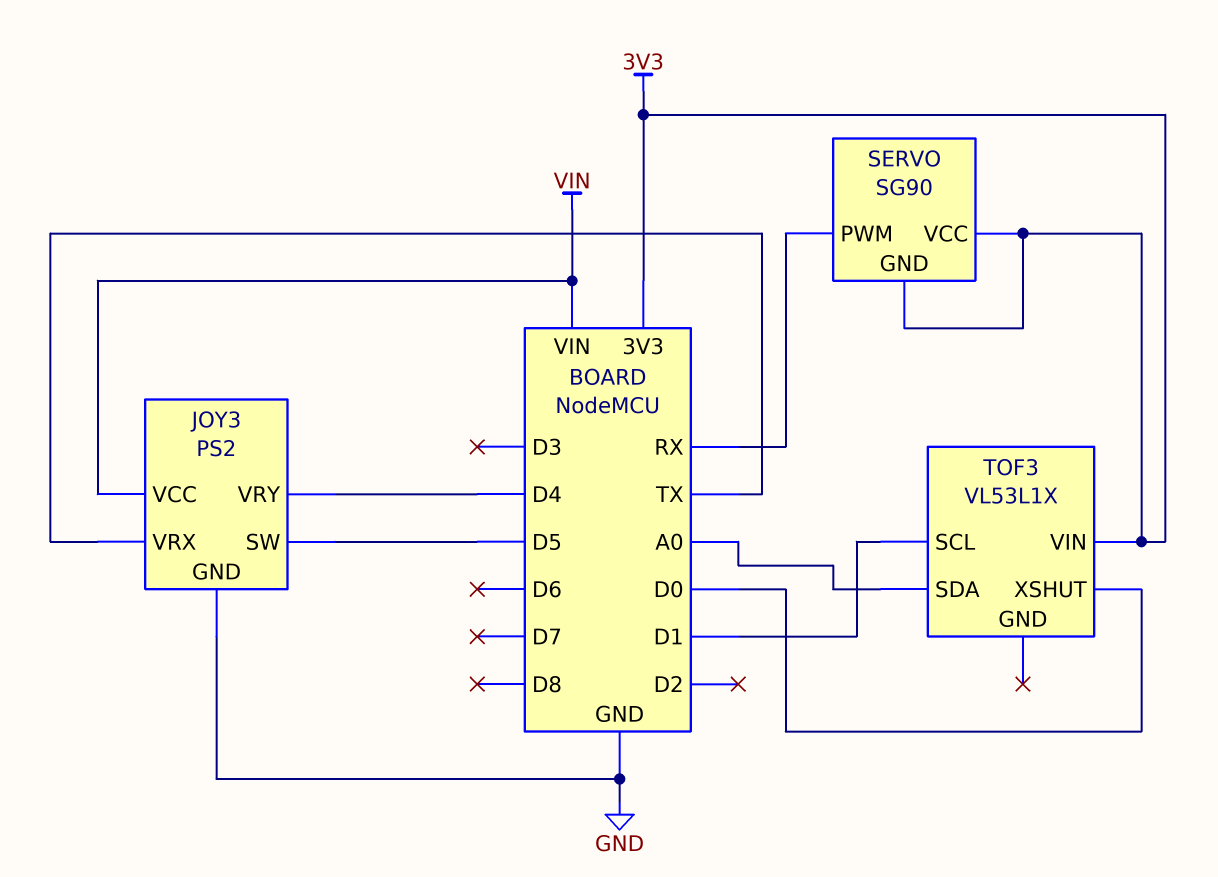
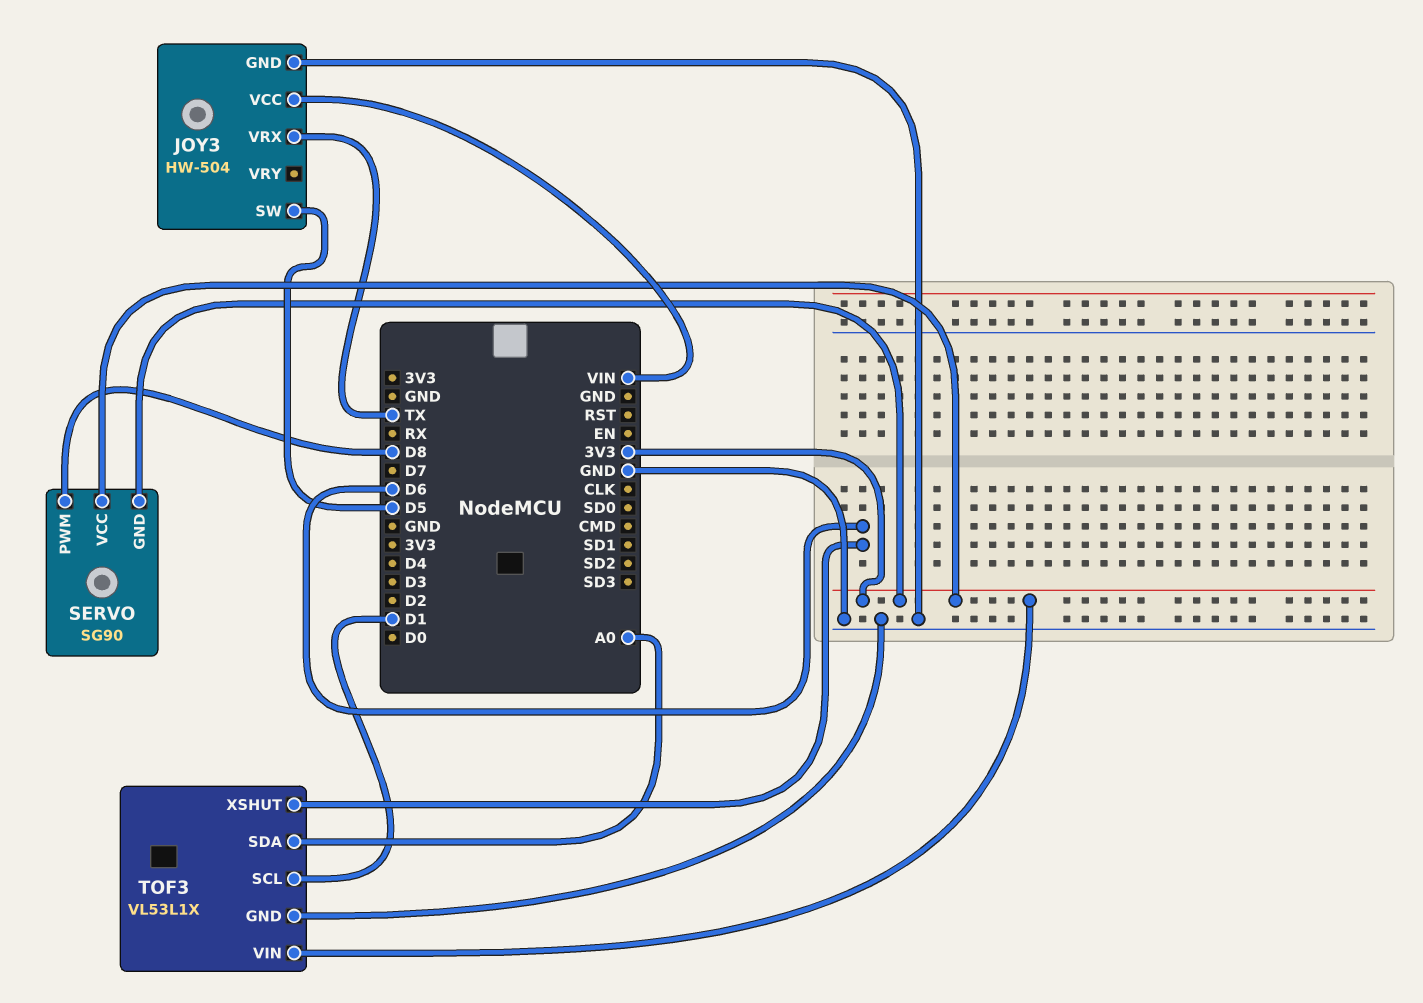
JOY3: PS2 -> HW-504
JOY3 pin VRY: D4 -> none
SERVO pin PWM: RX -> D8
TOF3 pin GND: none -> GND
TOF3 pin XSHUT: D0 -> D6

